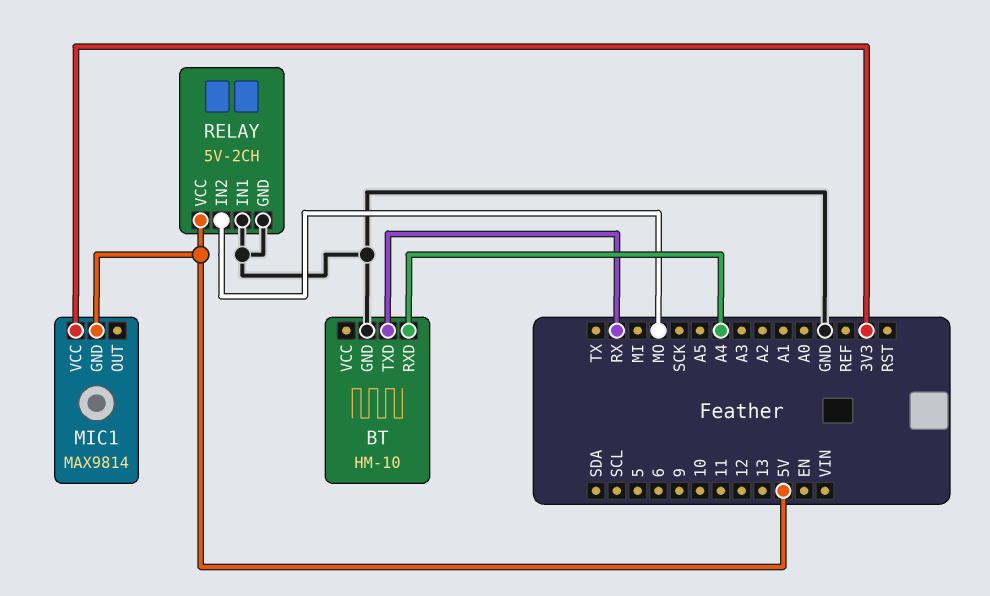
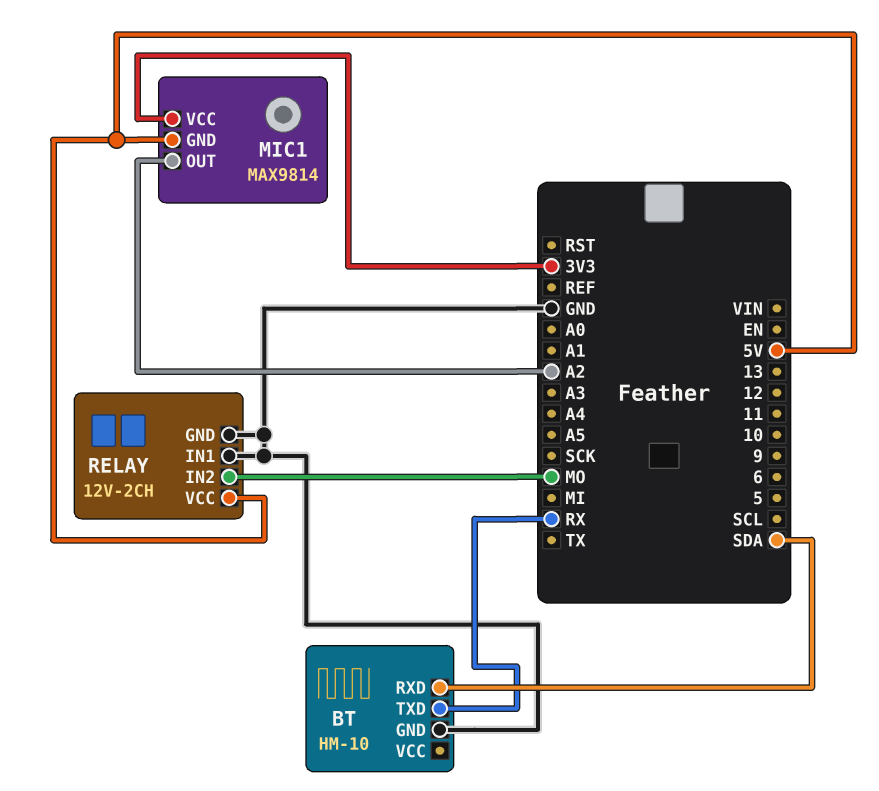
BT pin RXD: A4 -> SDA
MIC1 pin OUT: none -> A2
RELAY: 5V-2CH -> 12V-2CH

